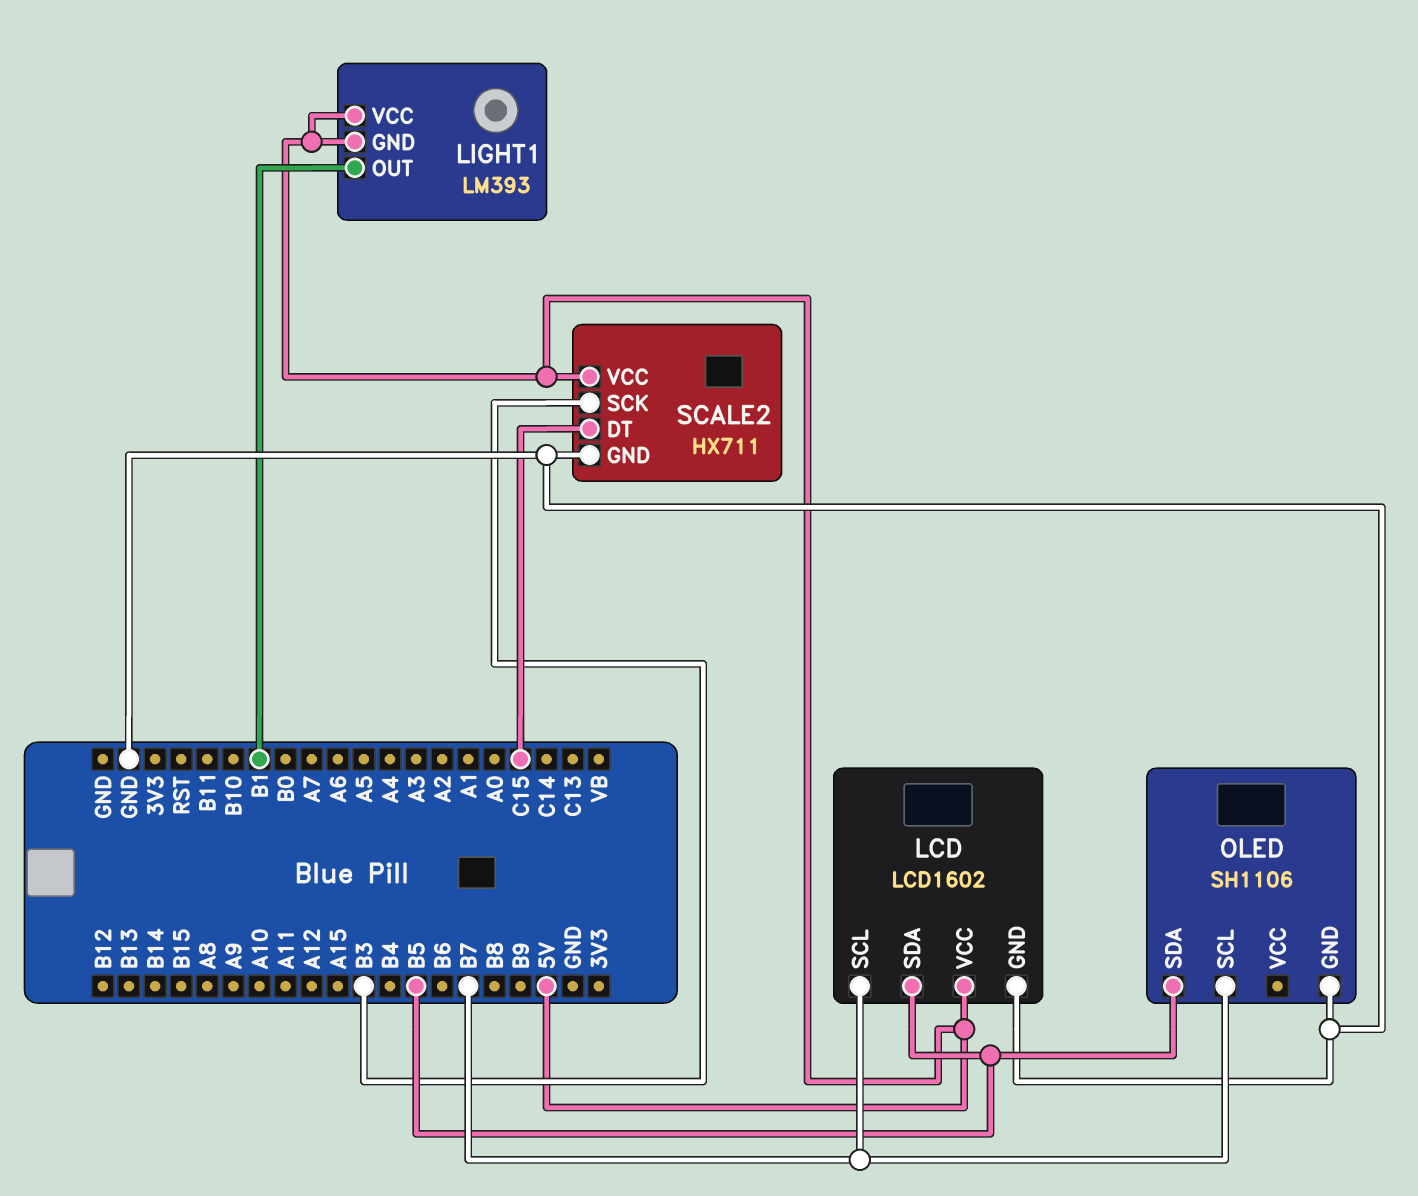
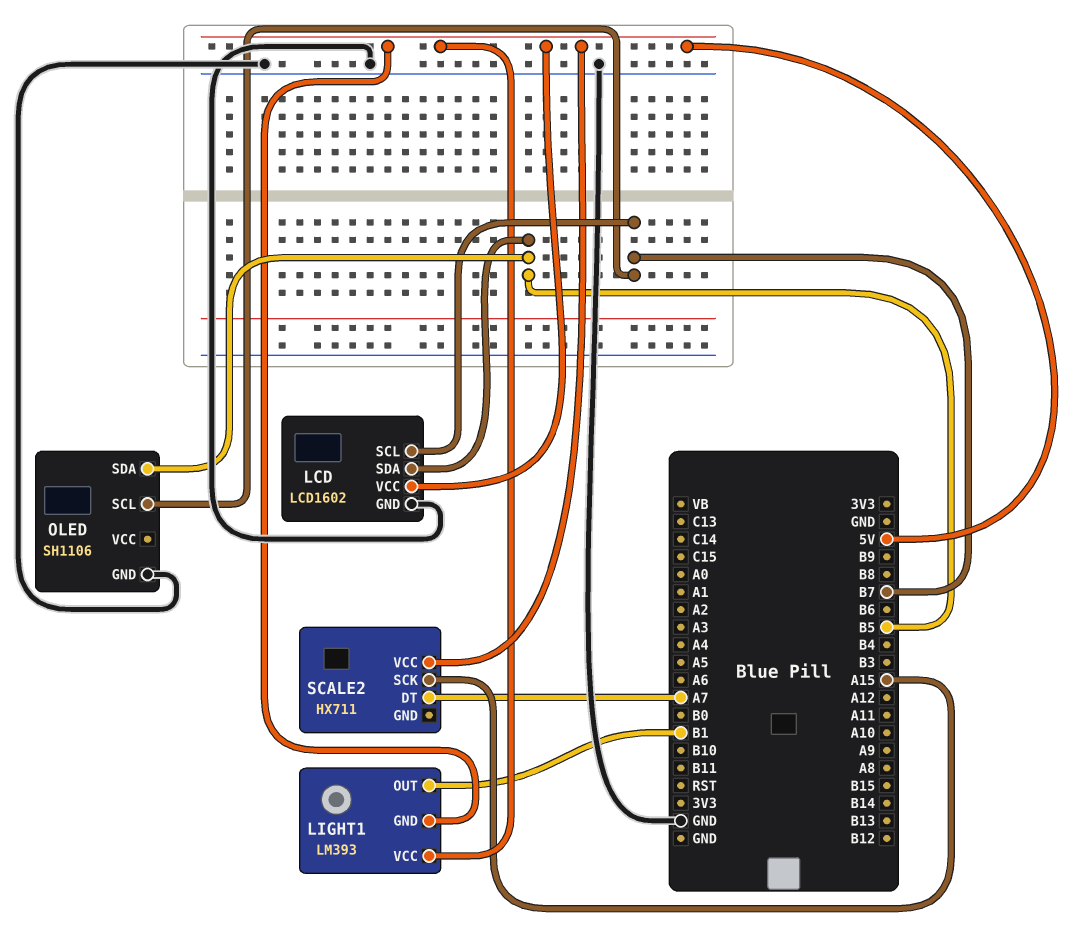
SCALE2 pin DT: C15 -> A7
SCALE2 pin GND: GND -> none
SCALE2 pin SCK: B3 -> A15

